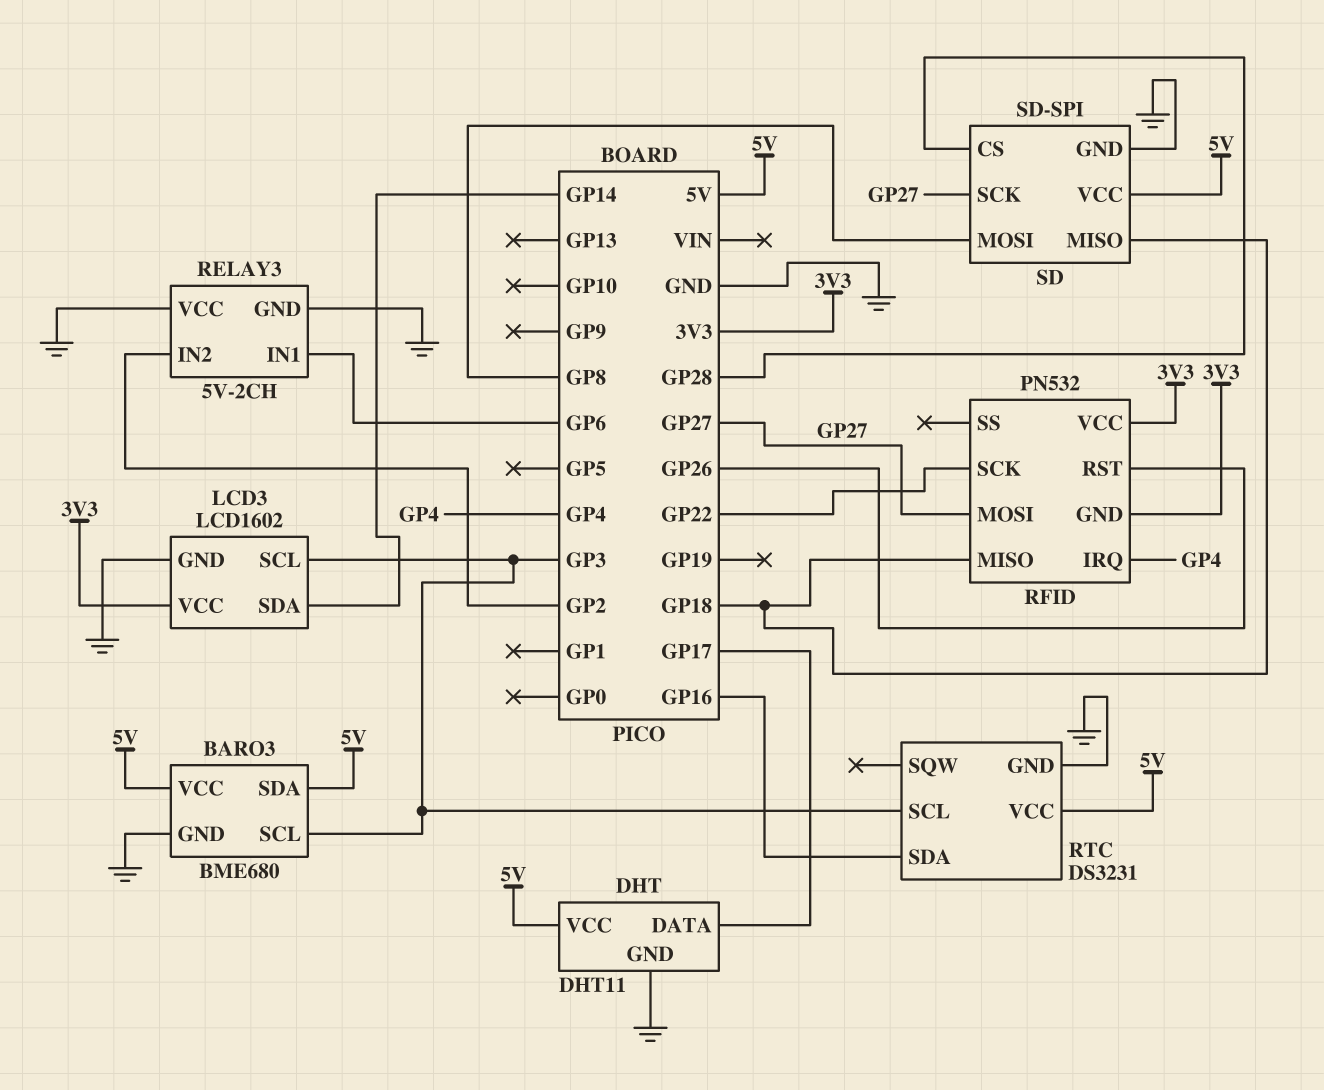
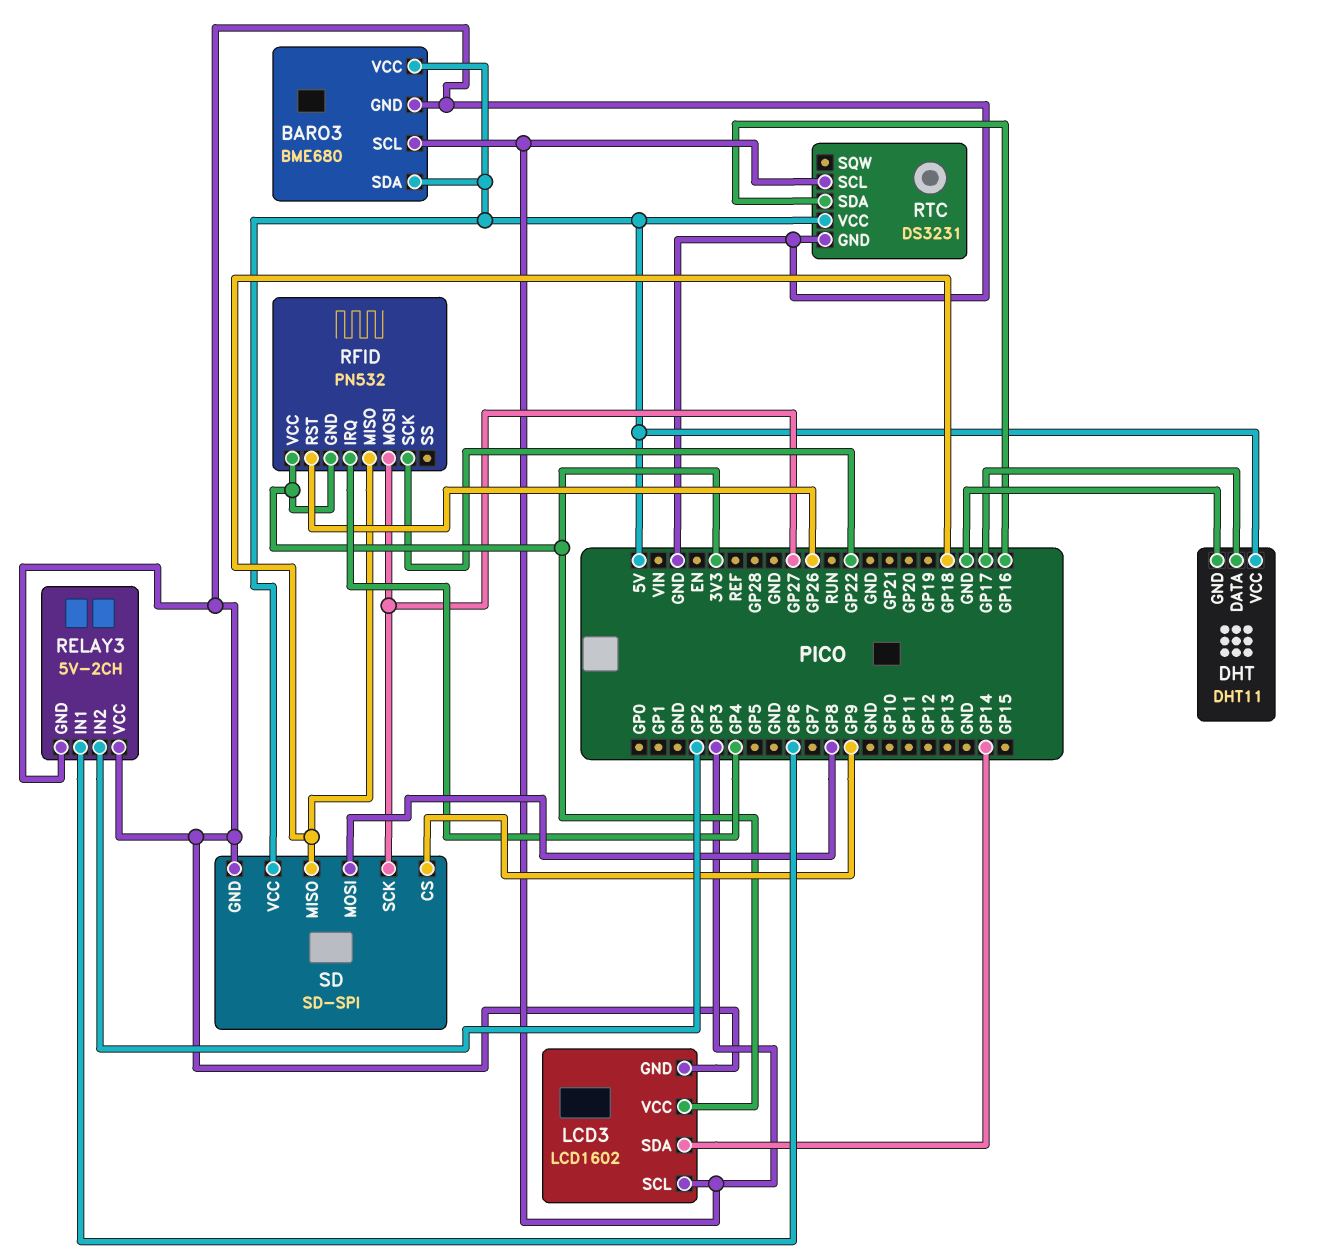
SD pin CS: GP28 -> GP9

